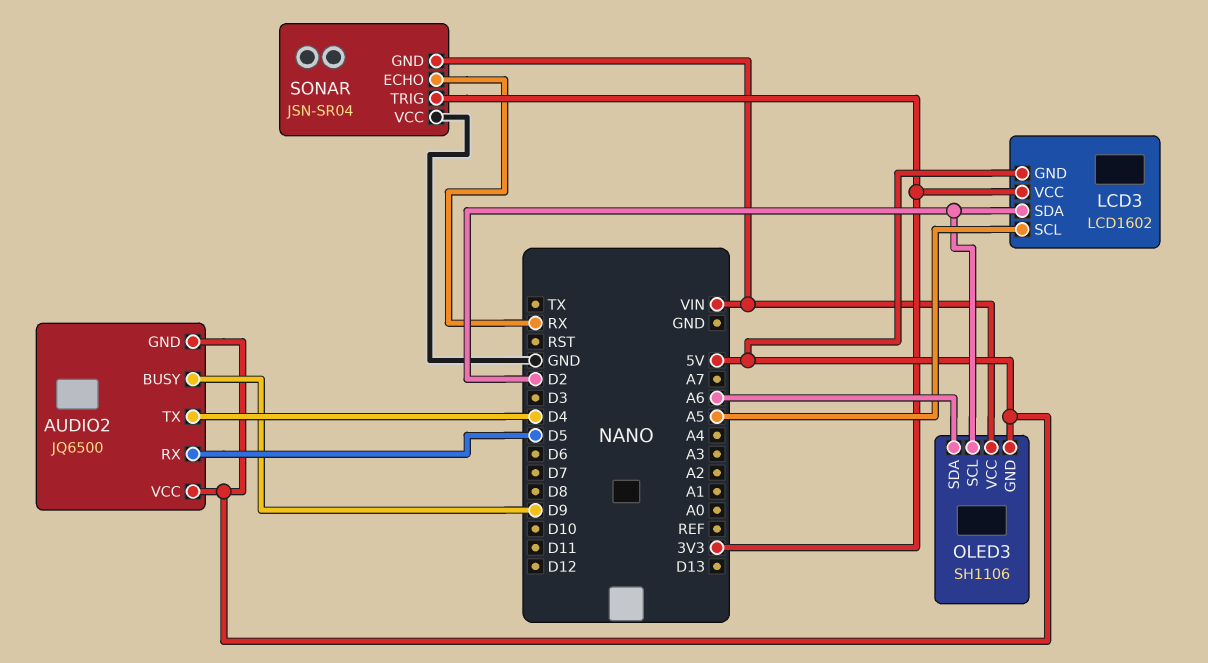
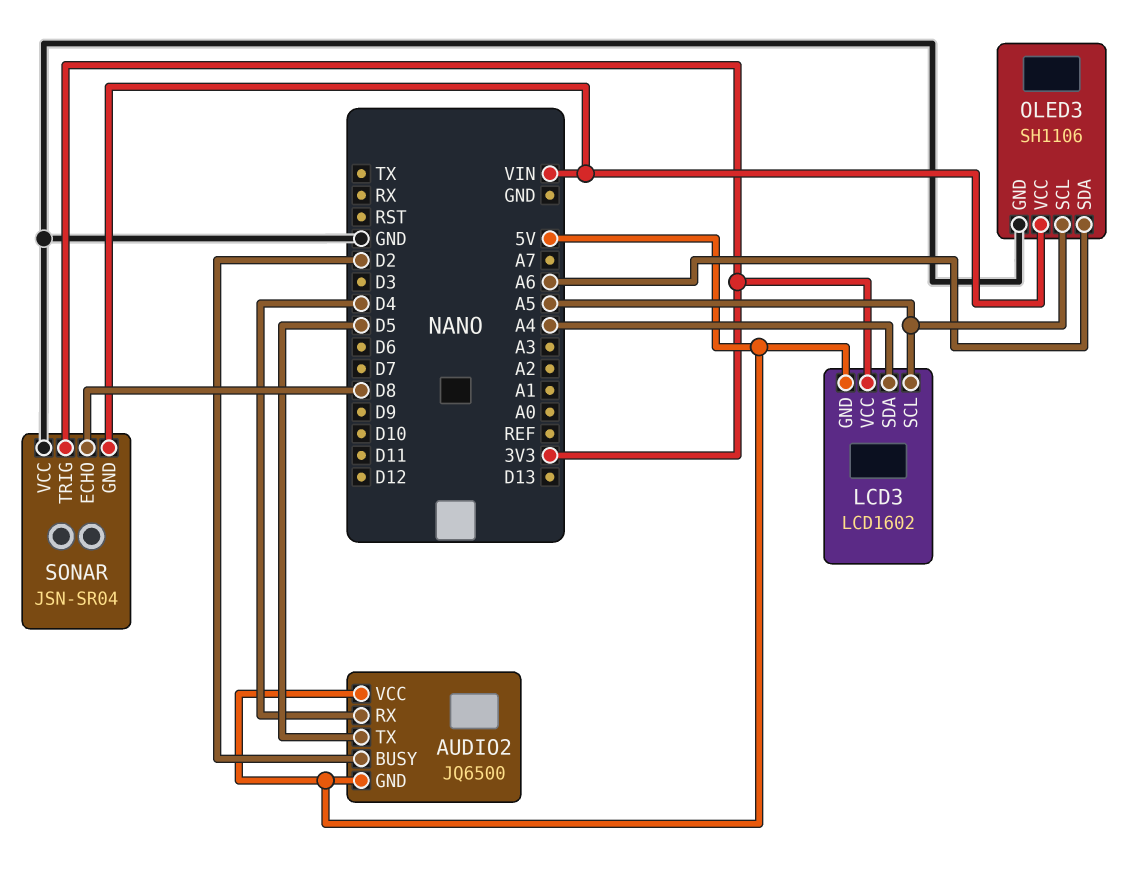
AUDIO2 pin BUSY: D9 -> D2
AUDIO2 pin RX: D5 -> D4
AUDIO2 pin TX: D4 -> D5
LCD3 pin SDA: D2 -> A4
OLED3 pin GND: 5V -> GND
OLED3 pin SCL: D2 -> A5
SONAR pin ECHO: RX -> D8

